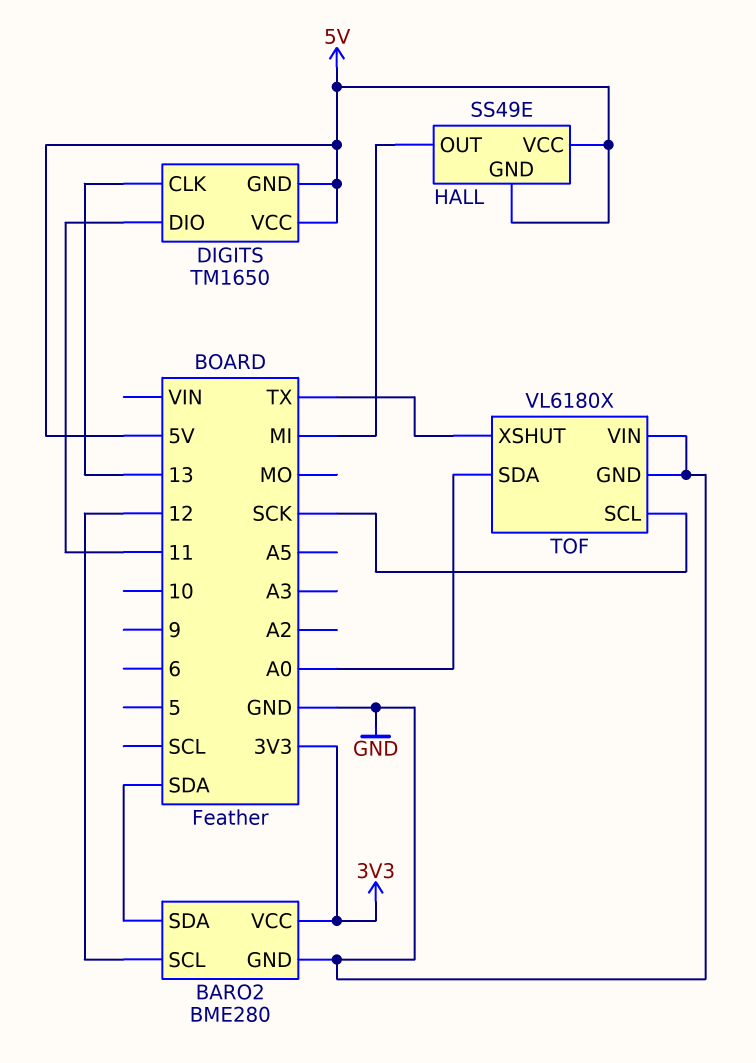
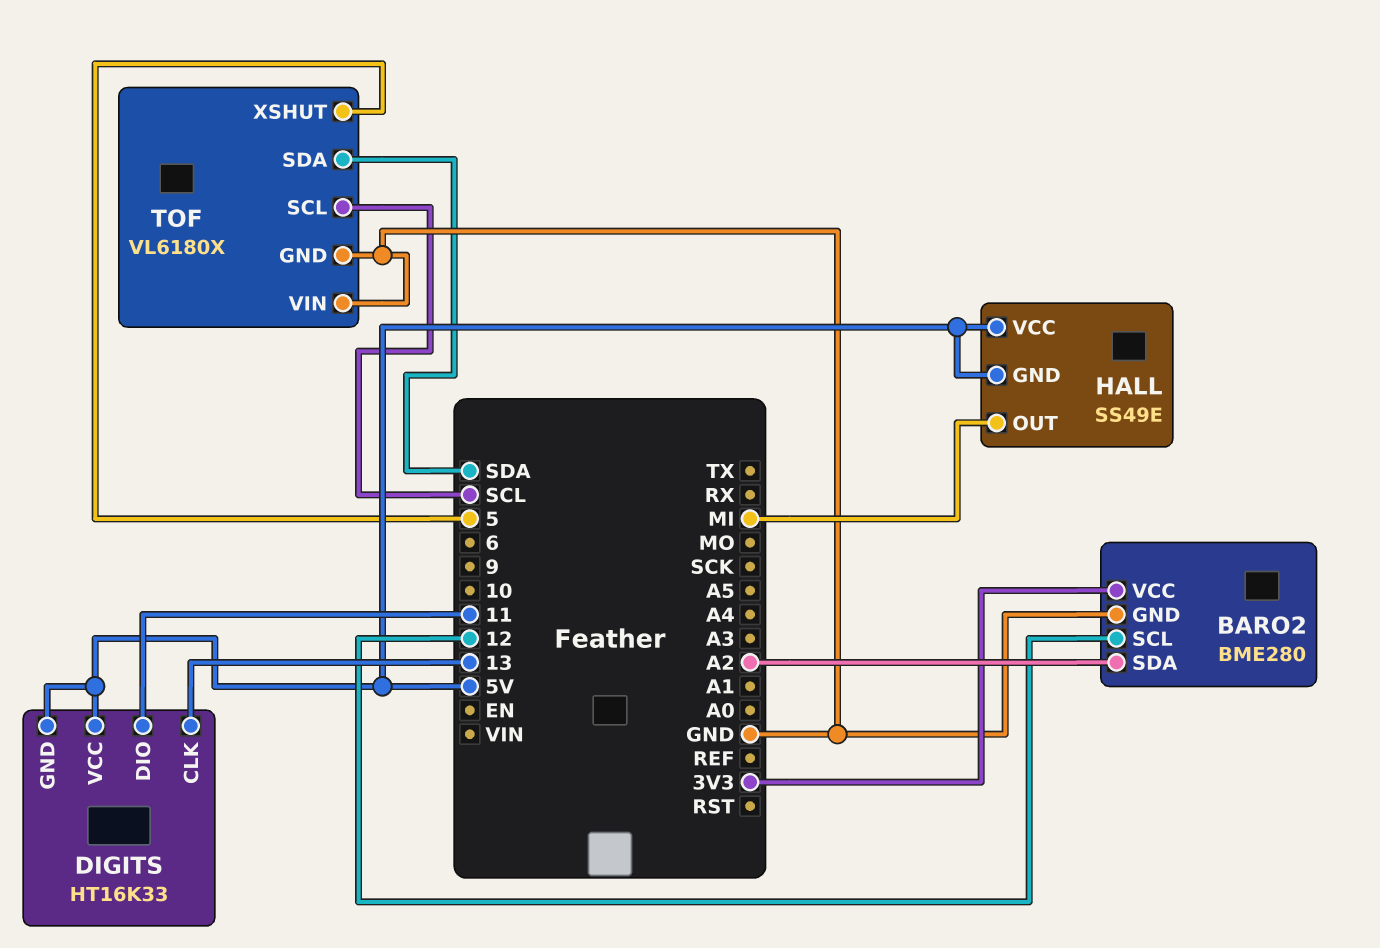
BARO2 pin SDA: SDA -> A2
DIGITS: TM1650 -> HT16K33
TOF pin SCL: SCK -> SCL
TOF pin SDA: A0 -> SDA
TOF pin XSHUT: TX -> 5

